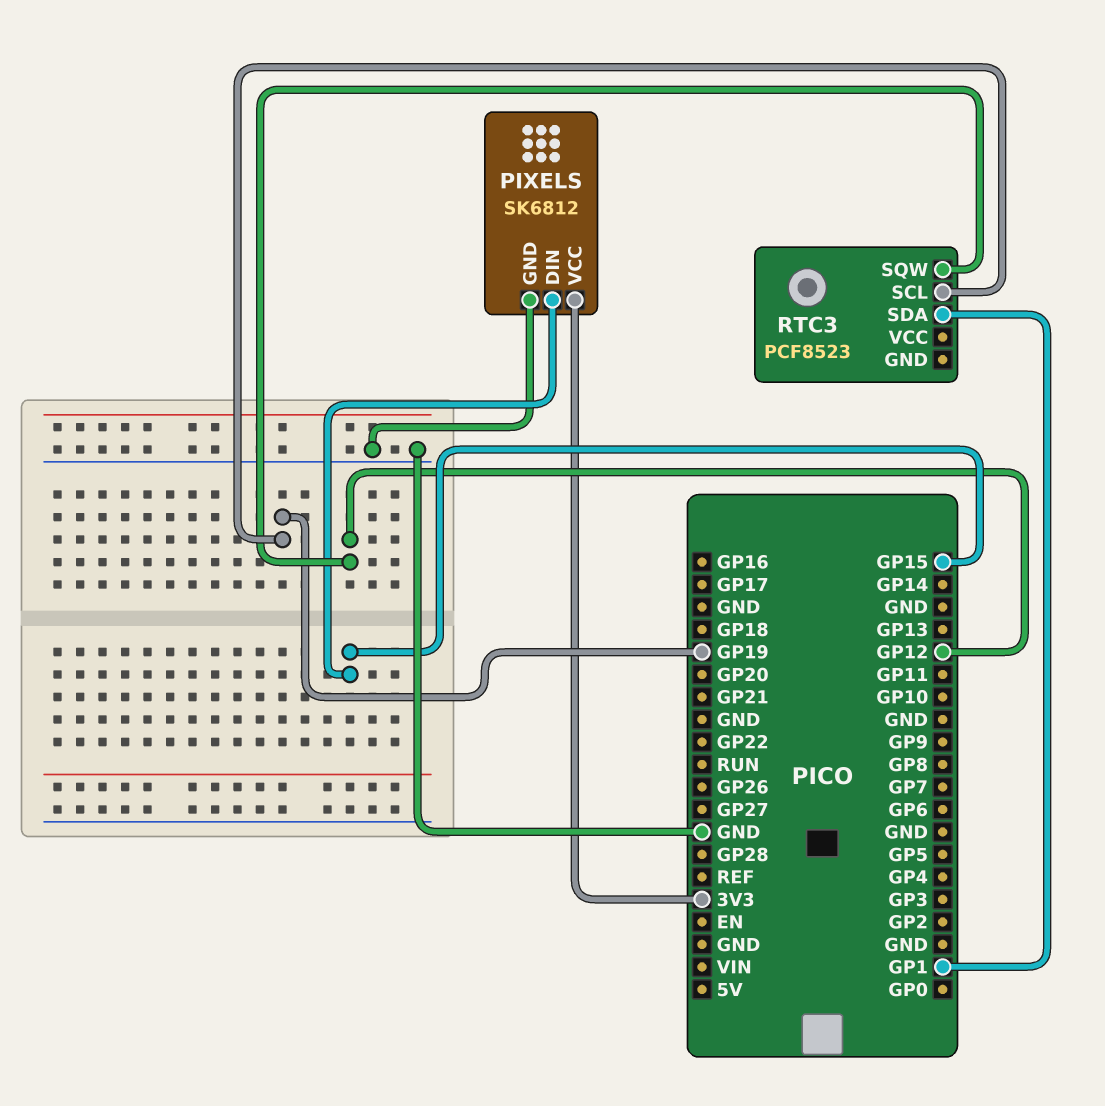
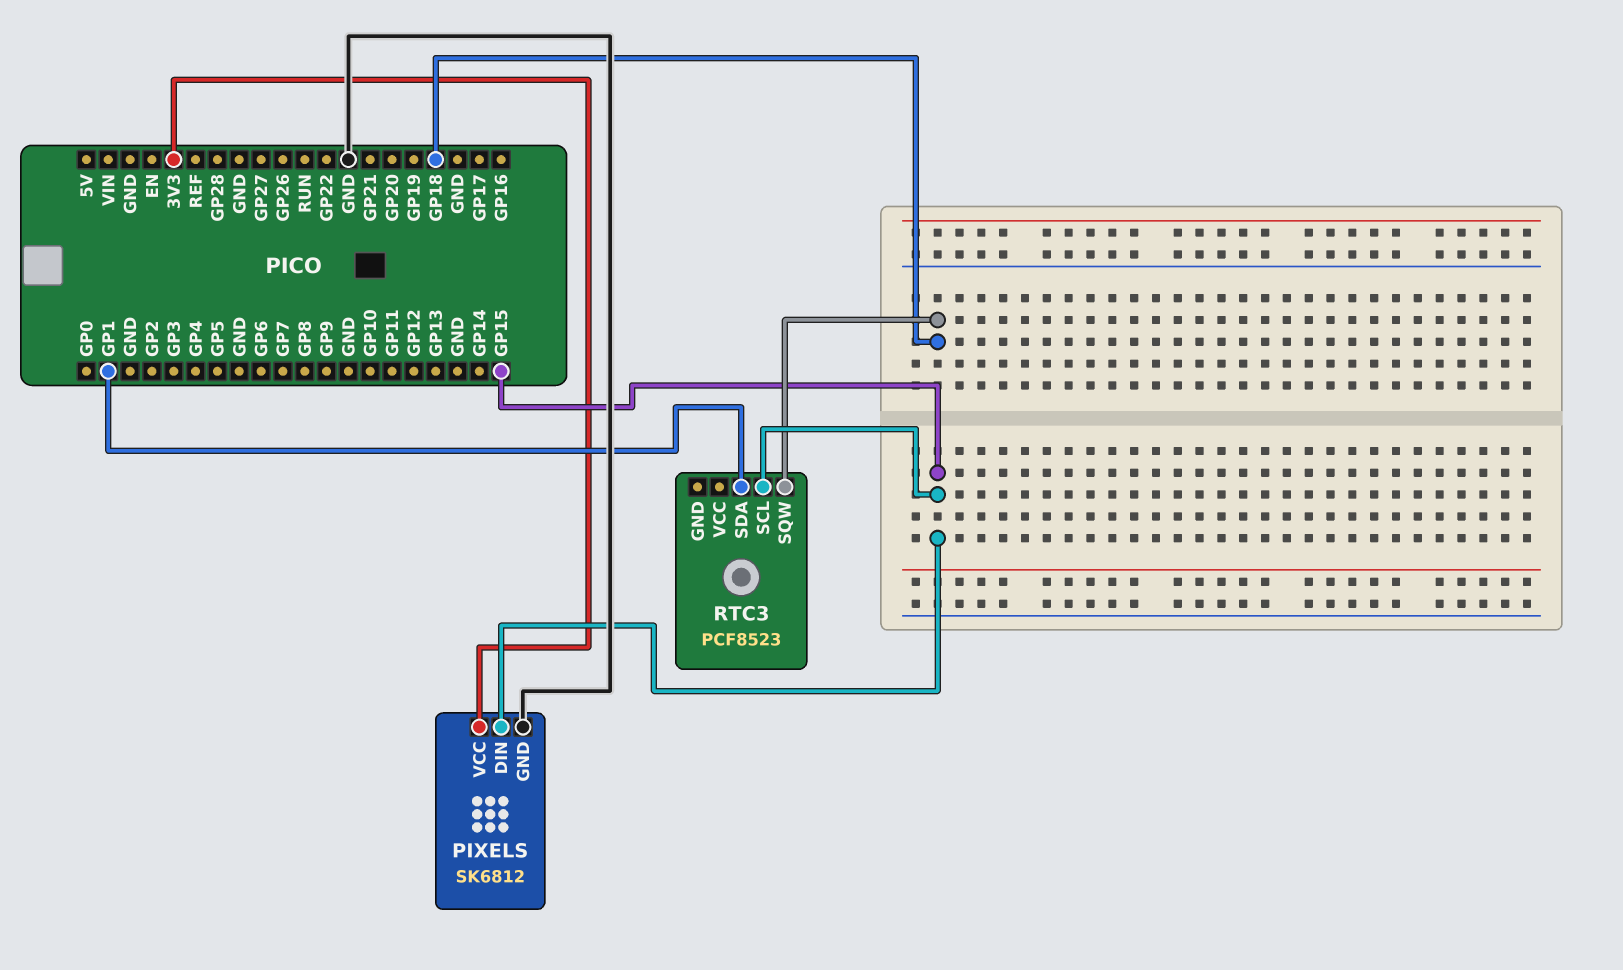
RTC3 pin SCL: GP19 -> GP15
RTC3 pin SQW: GP12 -> GP18

